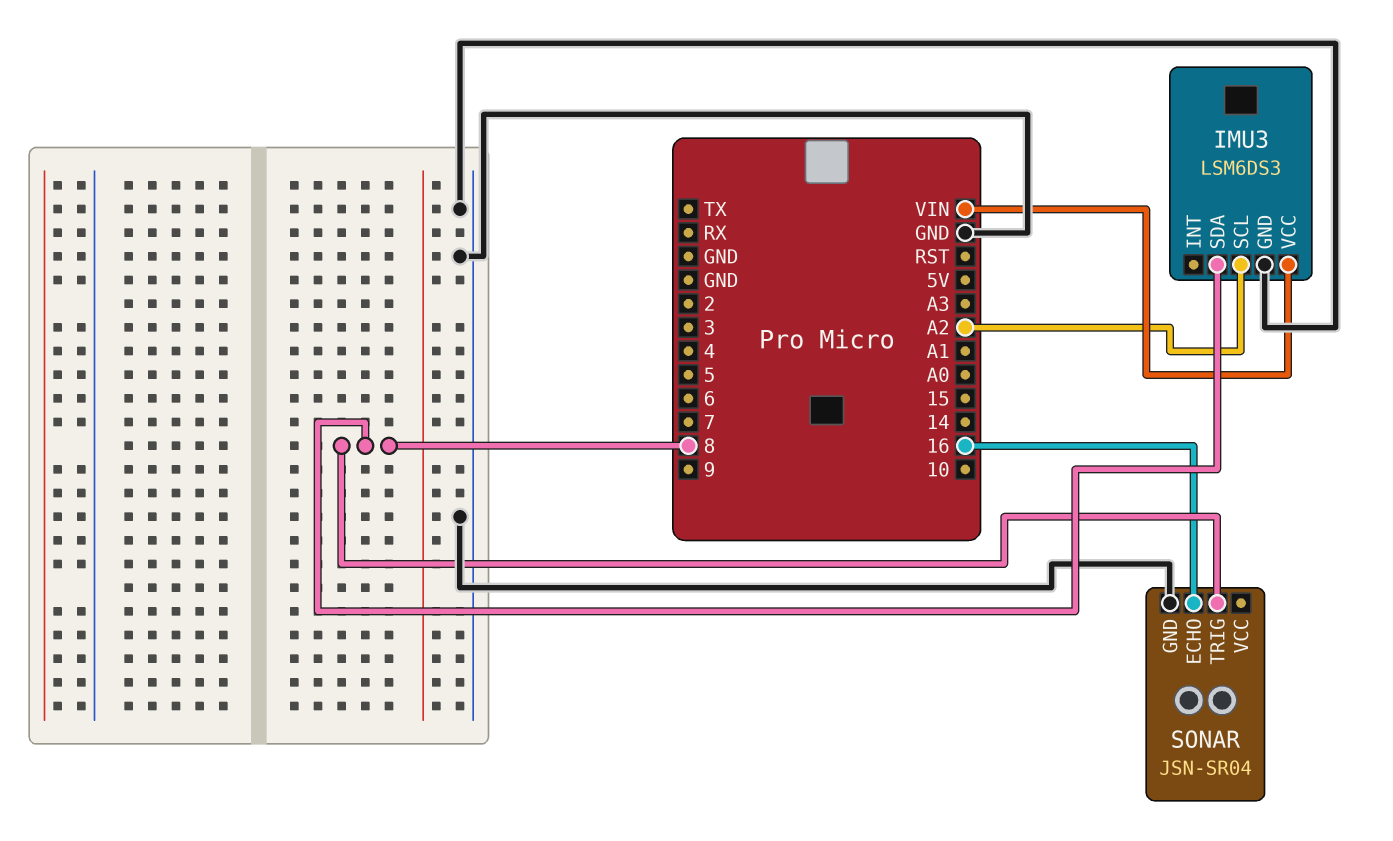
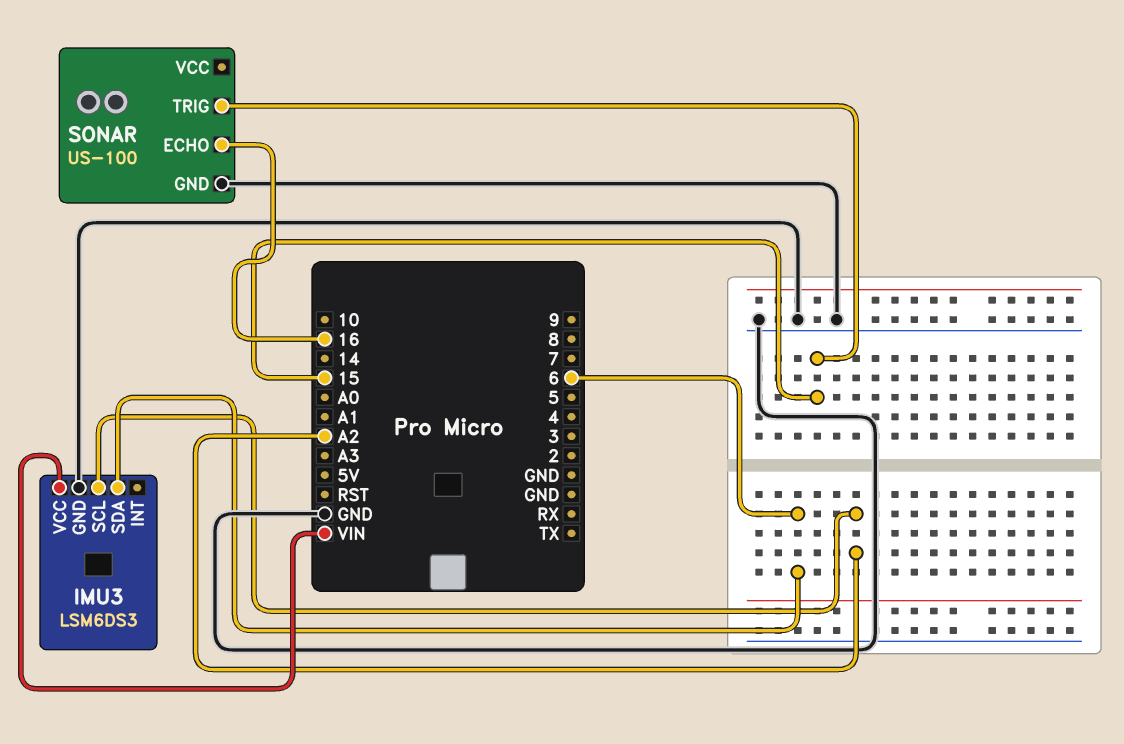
IMU3 pin SDA: 8 -> 6
SONAR: JSN-SR04 -> US-100
SONAR pin TRIG: 8 -> 15

